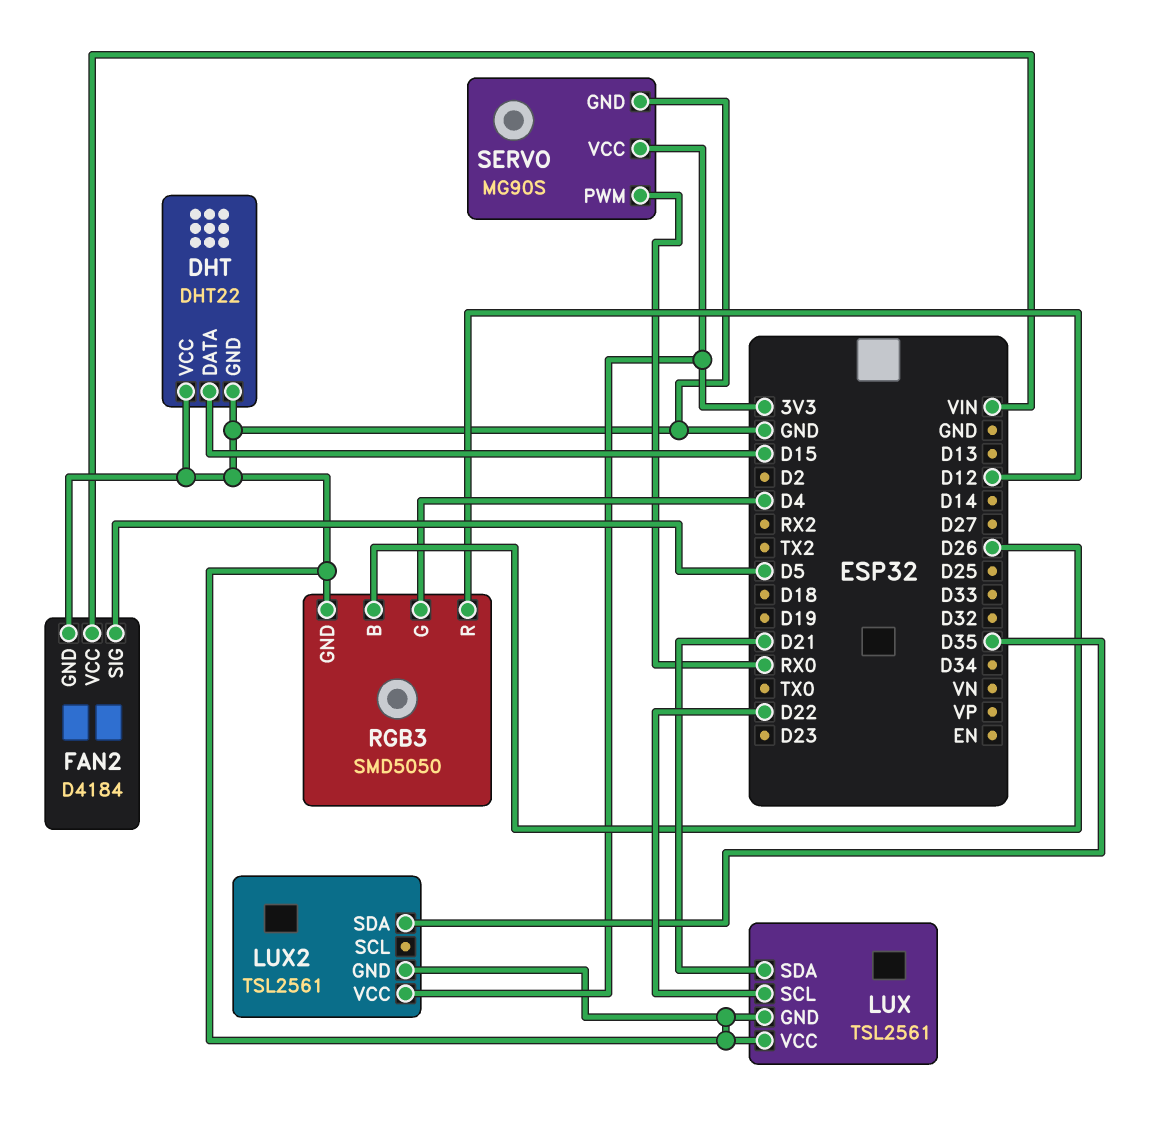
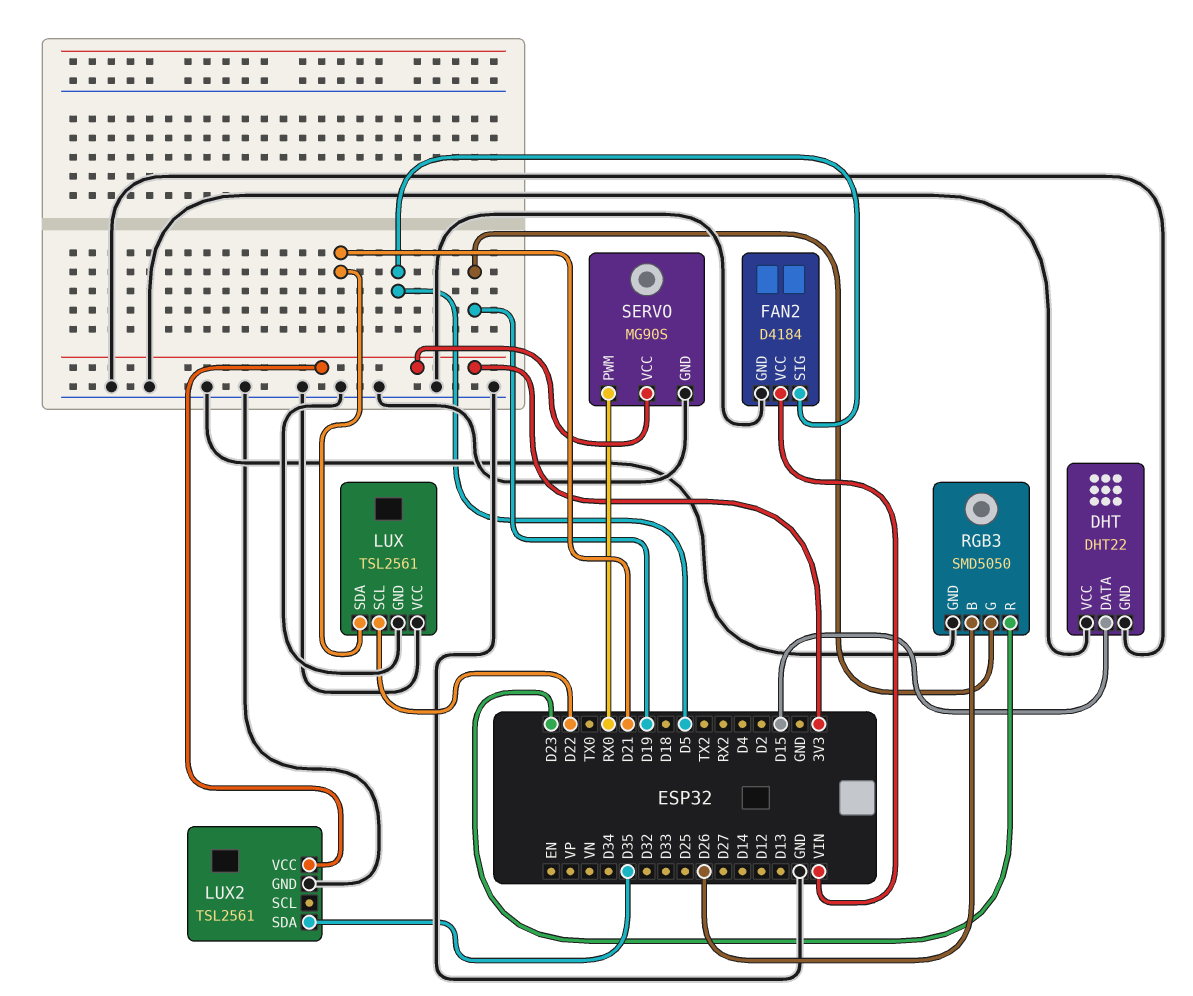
RGB3 pin G: D4 -> D19
RGB3 pin R: D12 -> D23

